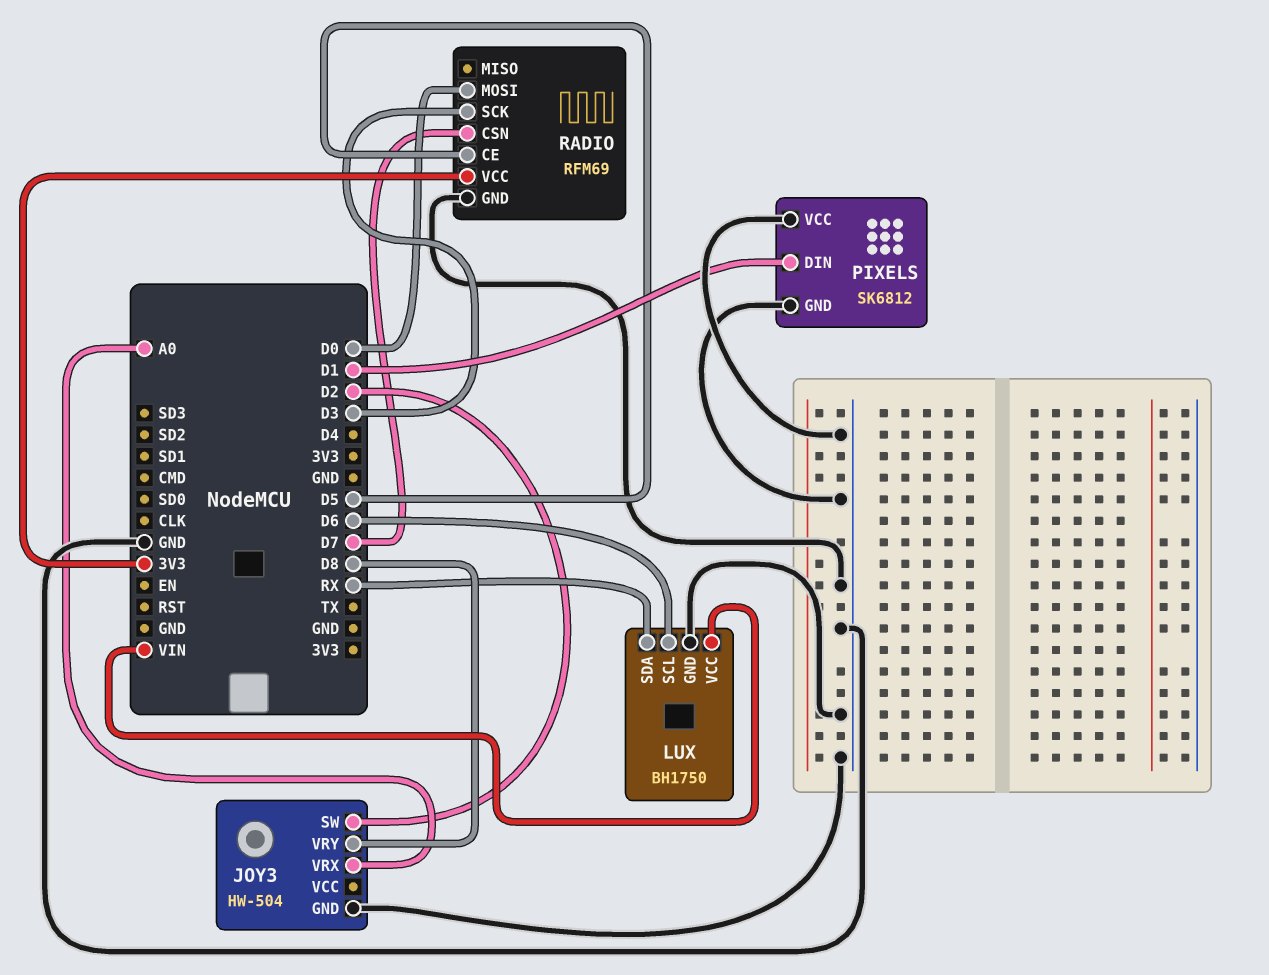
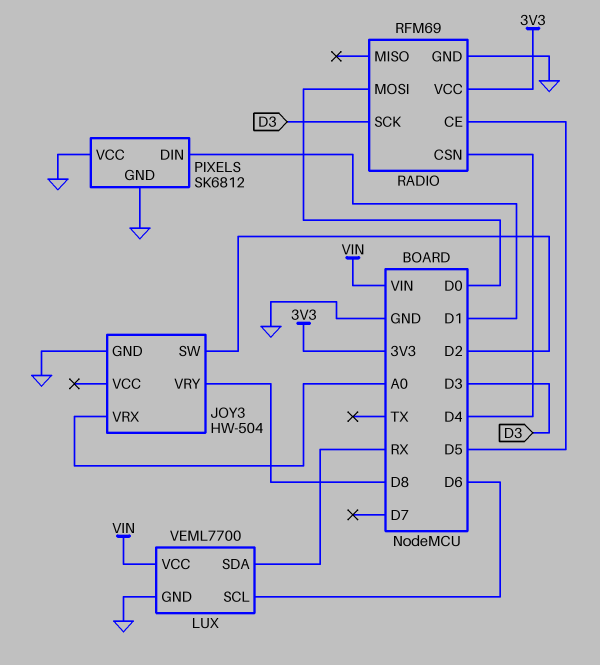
LUX: BH1750 -> VEML7700
RADIO pin CSN: D7 -> D4

